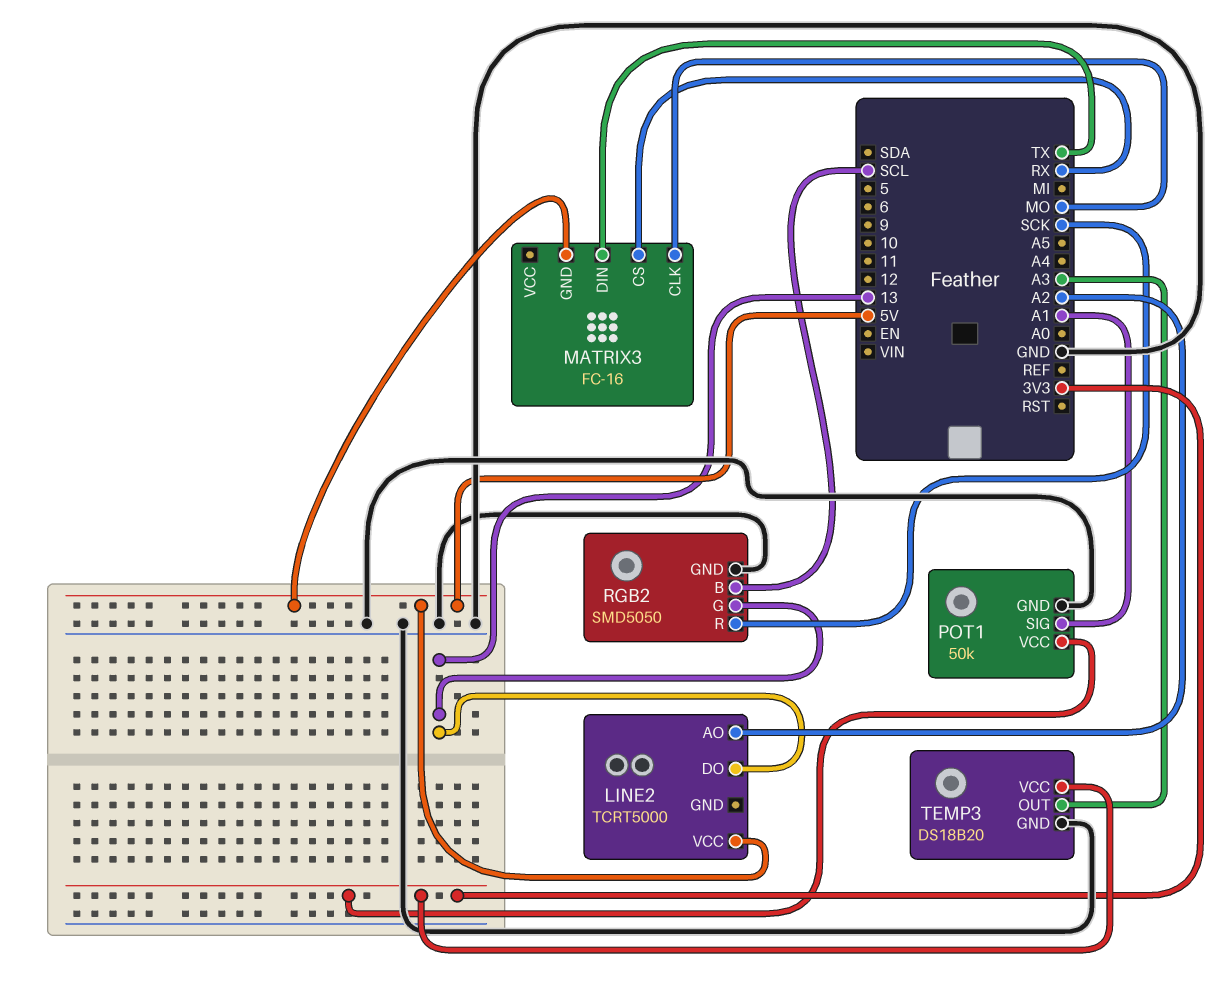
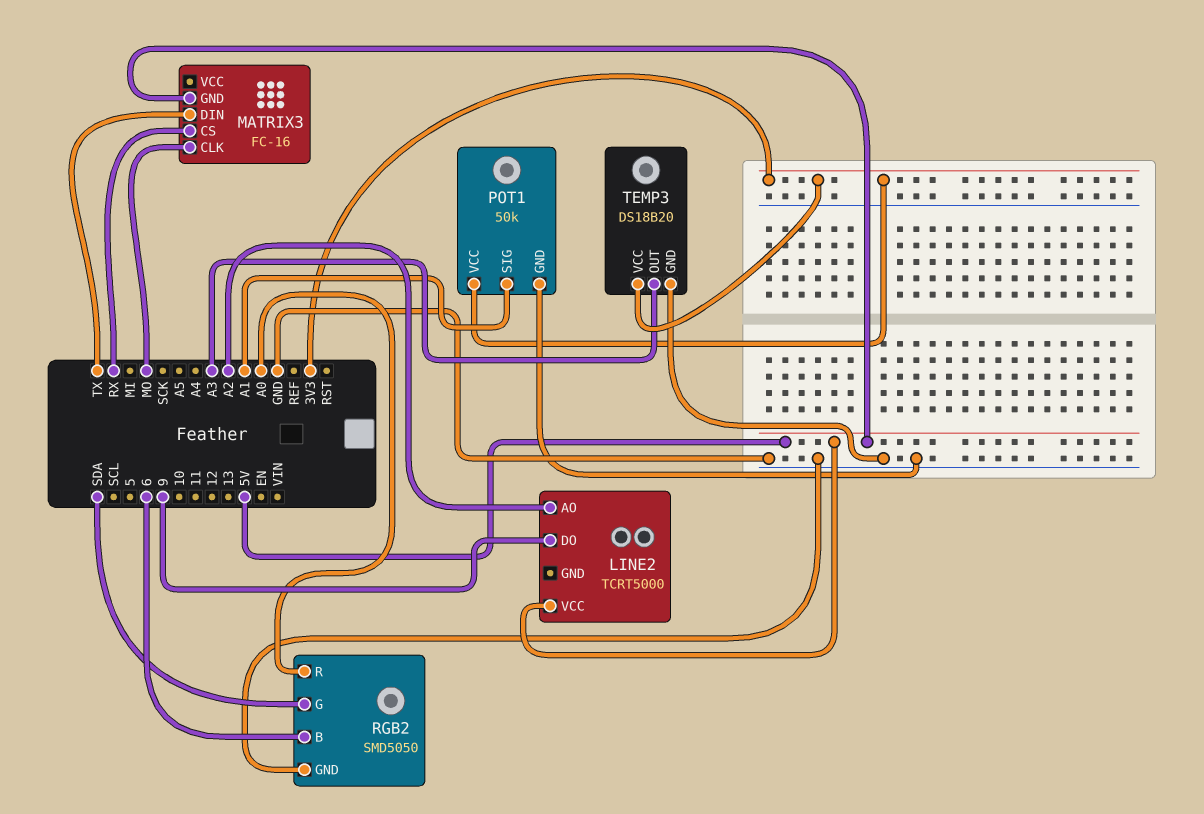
LINE2 pin DO: 13 -> 9
RGB2 pin B: SCL -> 6
RGB2 pin G: 13 -> SDA
RGB2 pin R: SCK -> A0

